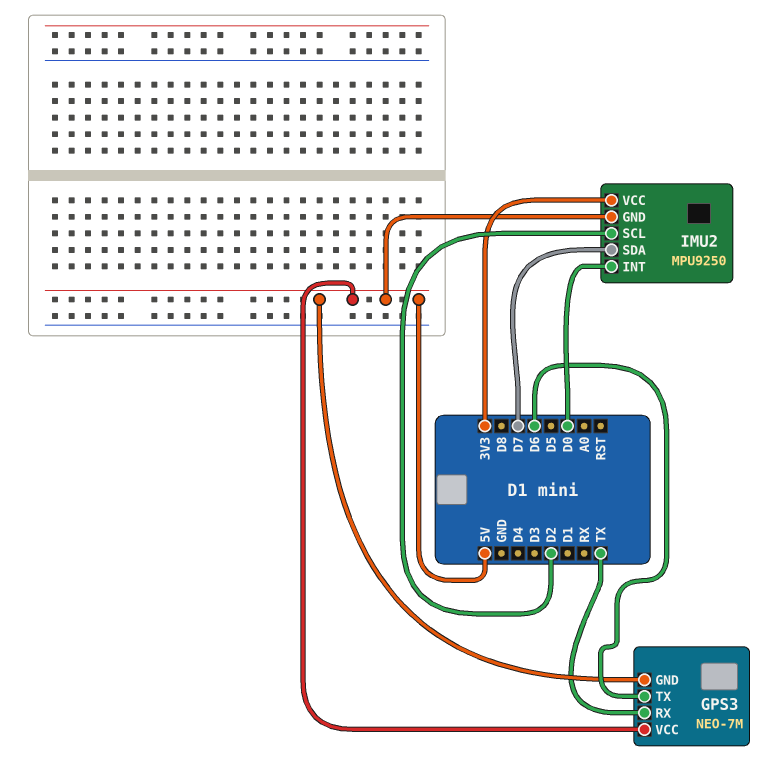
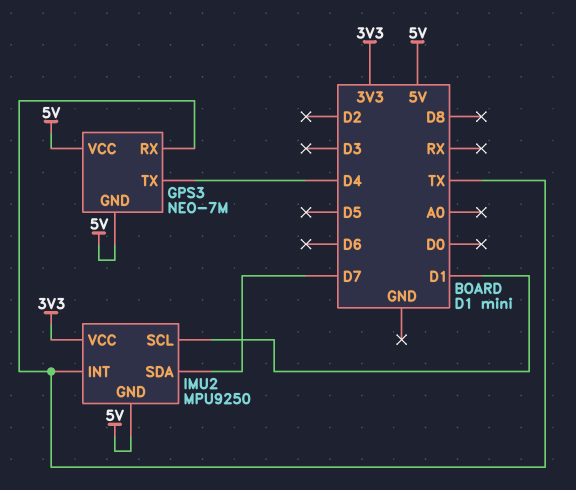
GPS3 pin TX: D6 -> D4
IMU2 pin INT: D0 -> TX
IMU2 pin SCL: D2 -> D1

